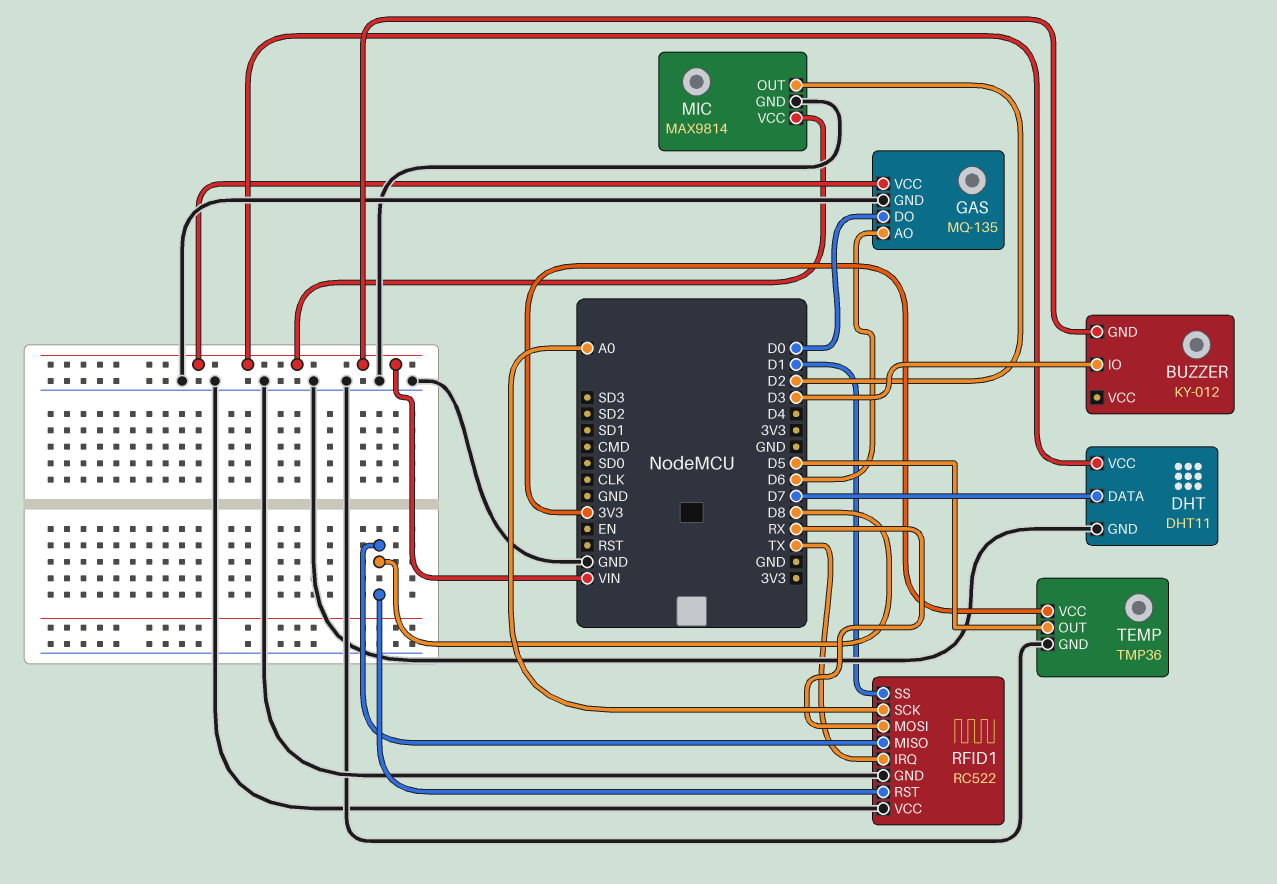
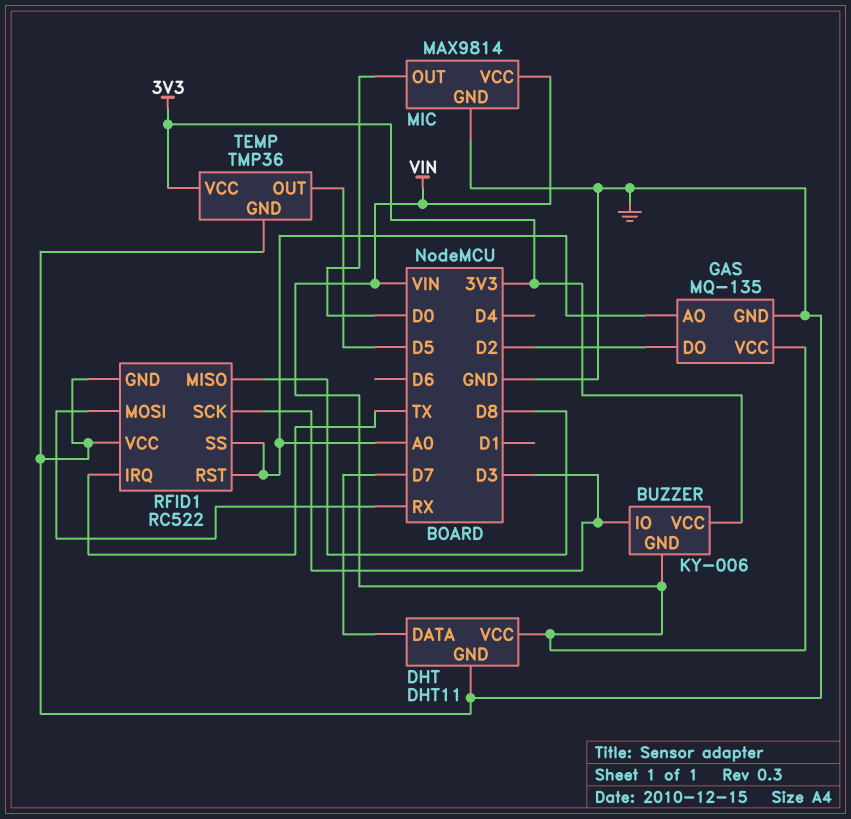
BUZZER: KY-012 -> KY-006
BUZZER pin VCC: none -> 3V3
GAS pin AO: D6 -> A0
GAS pin DO: D0 -> D2
MIC pin OUT: D2 -> D0
RFID1 pin RST: D8 -> A0
RFID1 pin SCK: A0 -> D3
RFID1 pin SS: D1 -> A0

